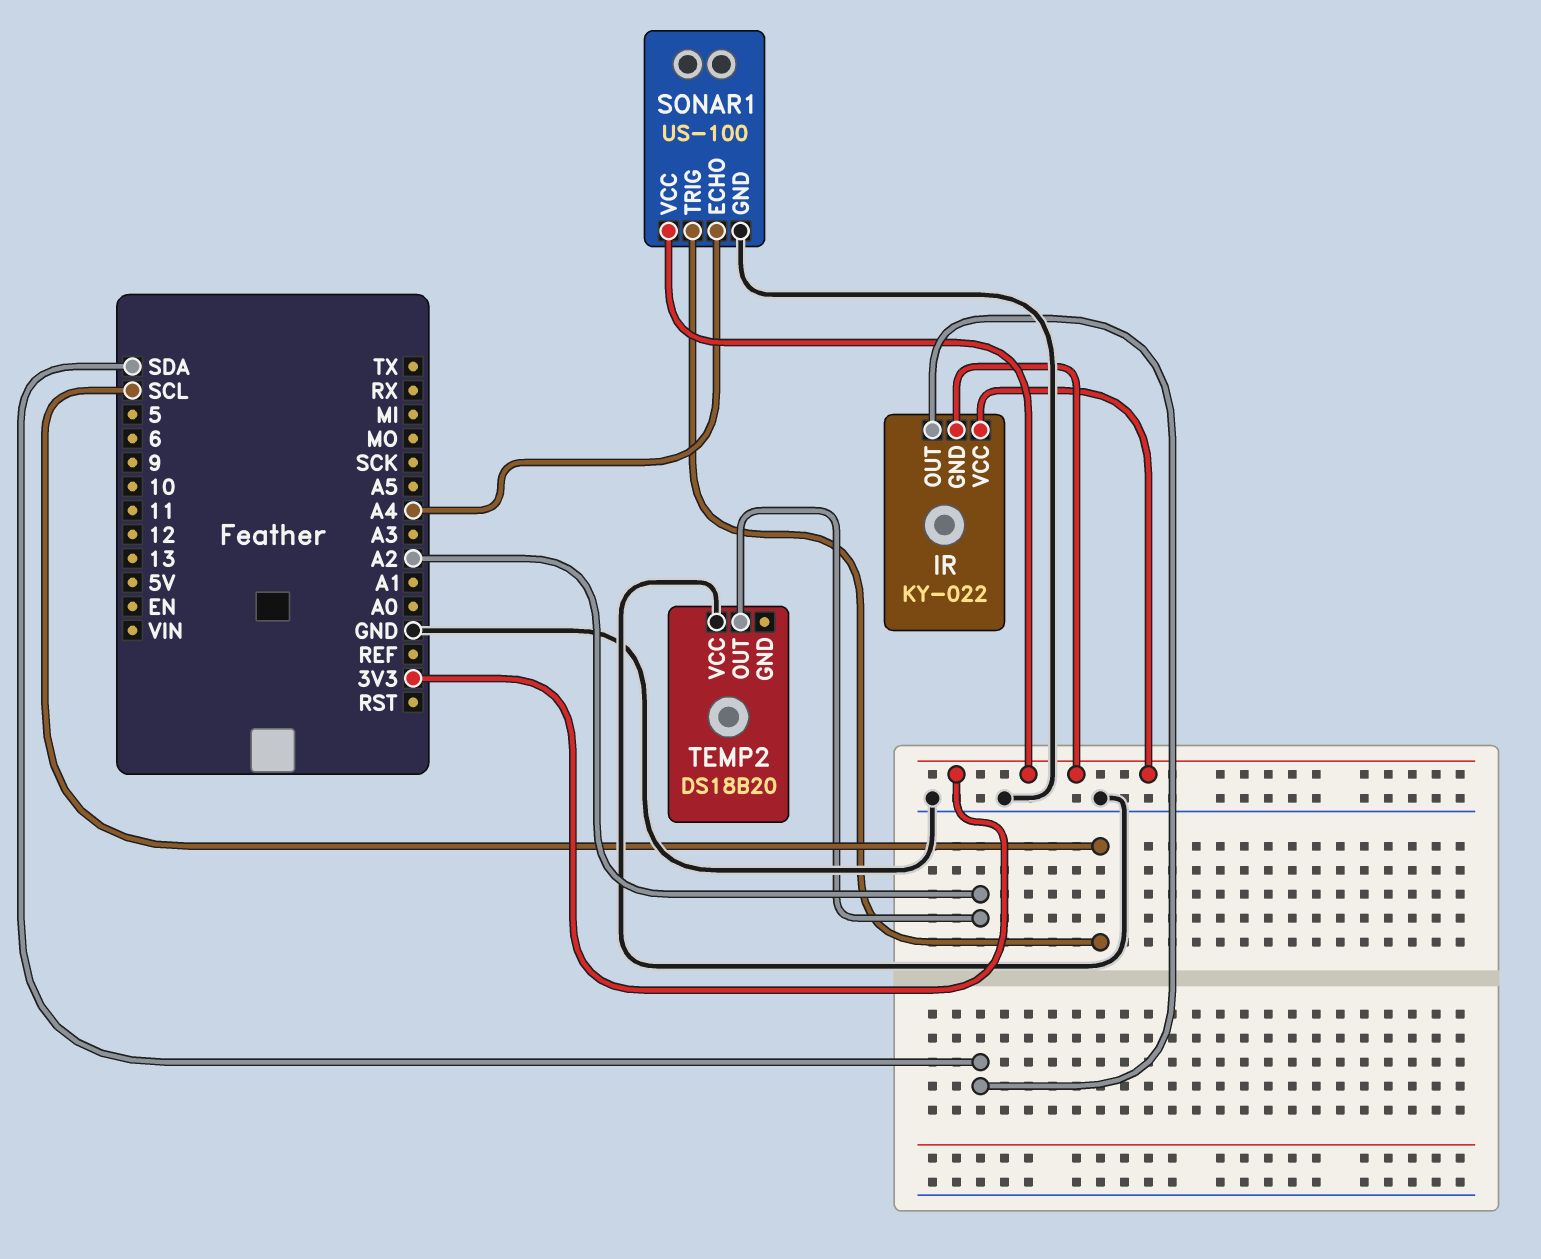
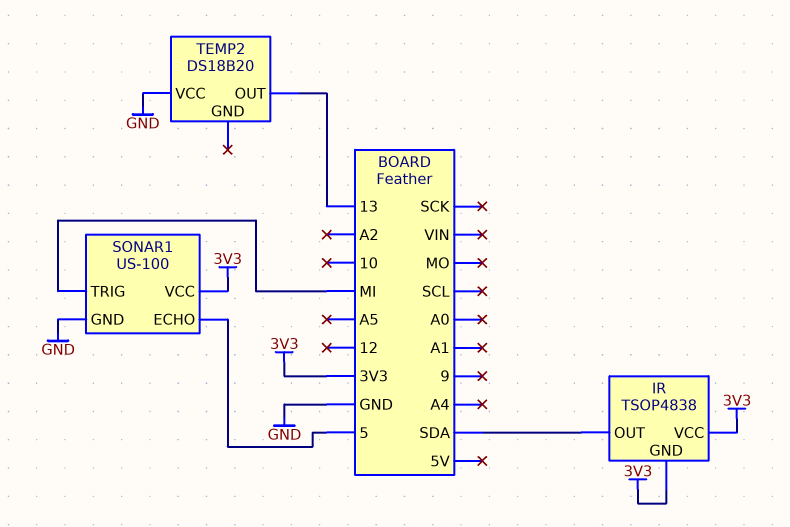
IR: KY-022 -> TSOP4838
SONAR1 pin ECHO: A4 -> 5
SONAR1 pin TRIG: SCL -> MI
TEMP2 pin OUT: A2 -> 13

